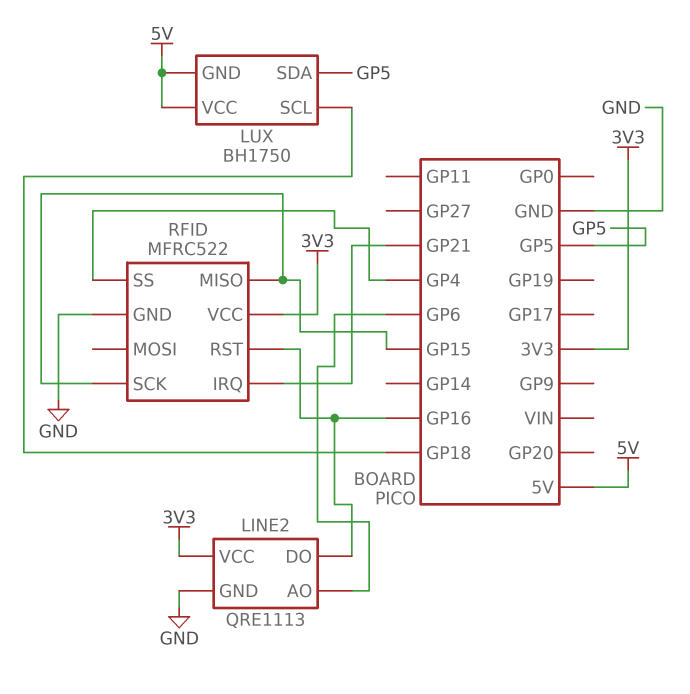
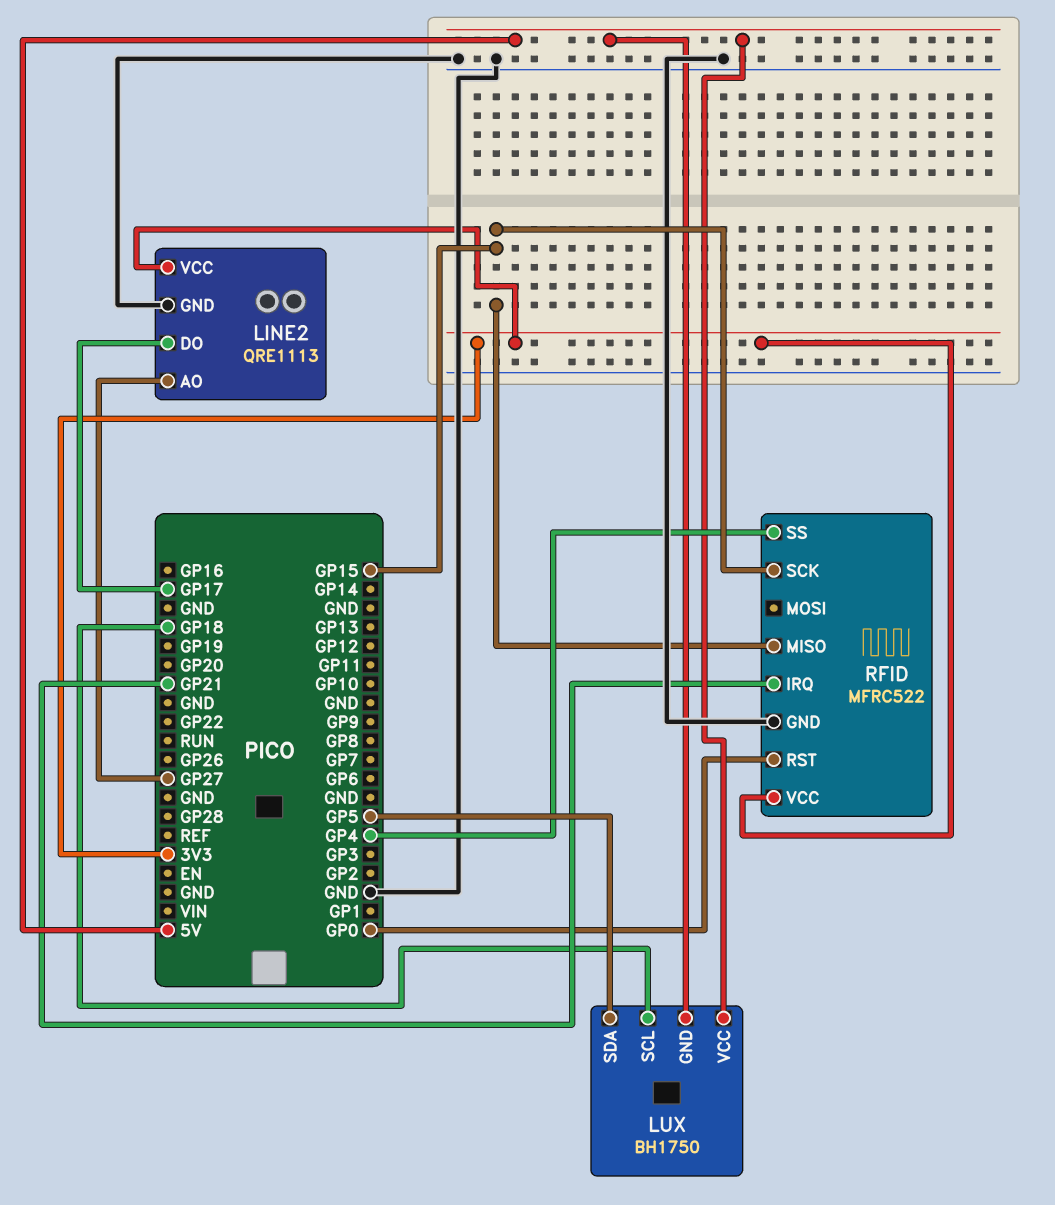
LINE2 pin AO: GP6 -> GP27
LINE2 pin DO: GP16 -> GP17
RFID pin RST: GP16 -> GP0

